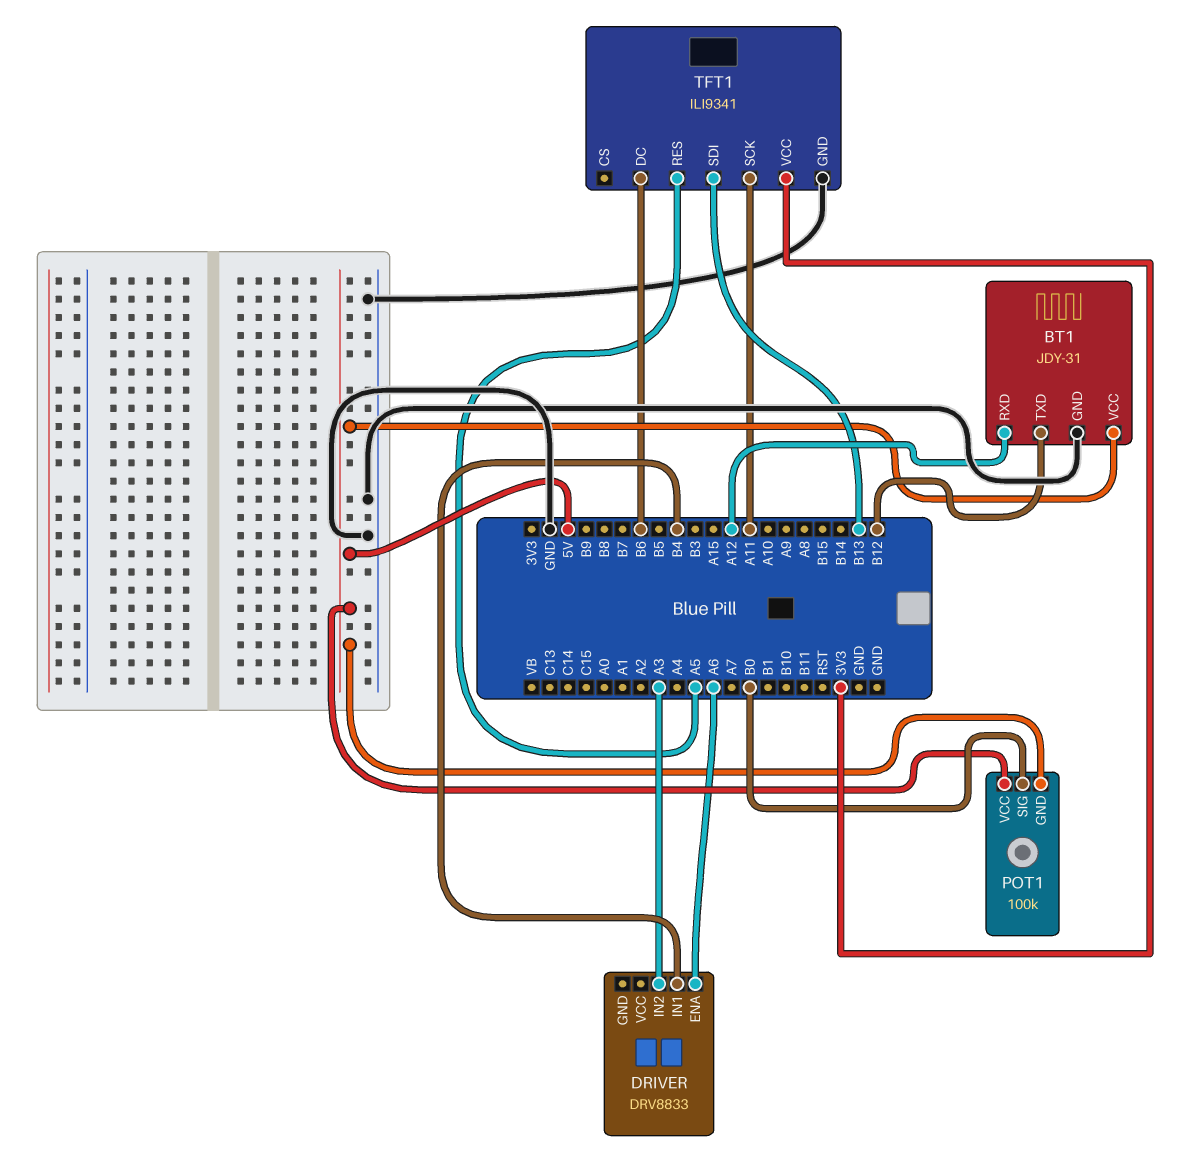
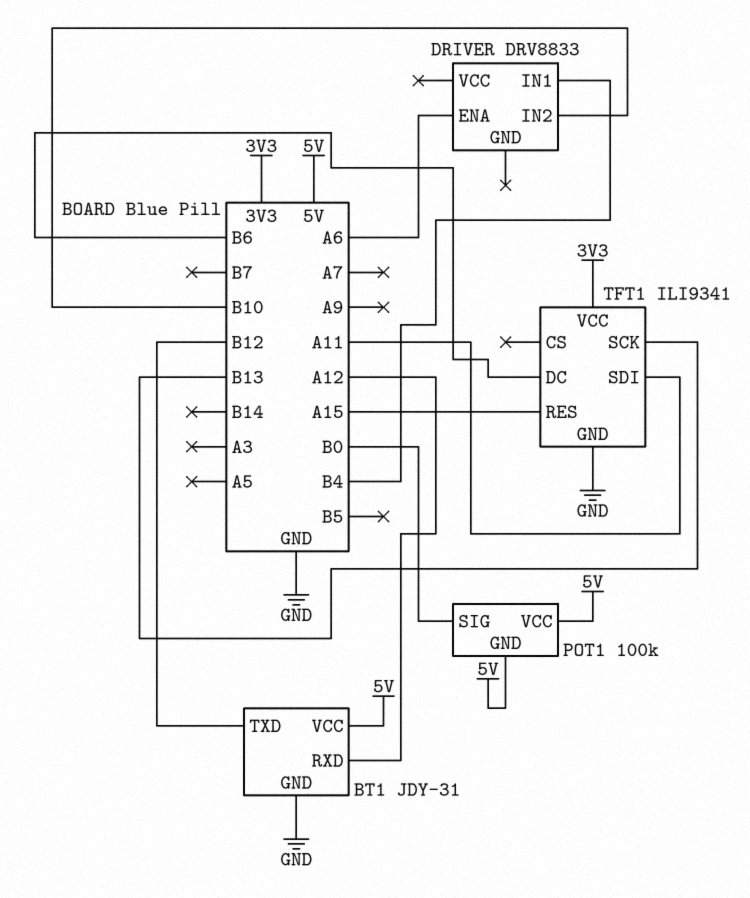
DRIVER pin IN2: A3 -> B10
TFT1 pin RES: A5 -> A15
TFT1 pin SCK: A11 -> B13
TFT1 pin SDI: B13 -> A11

